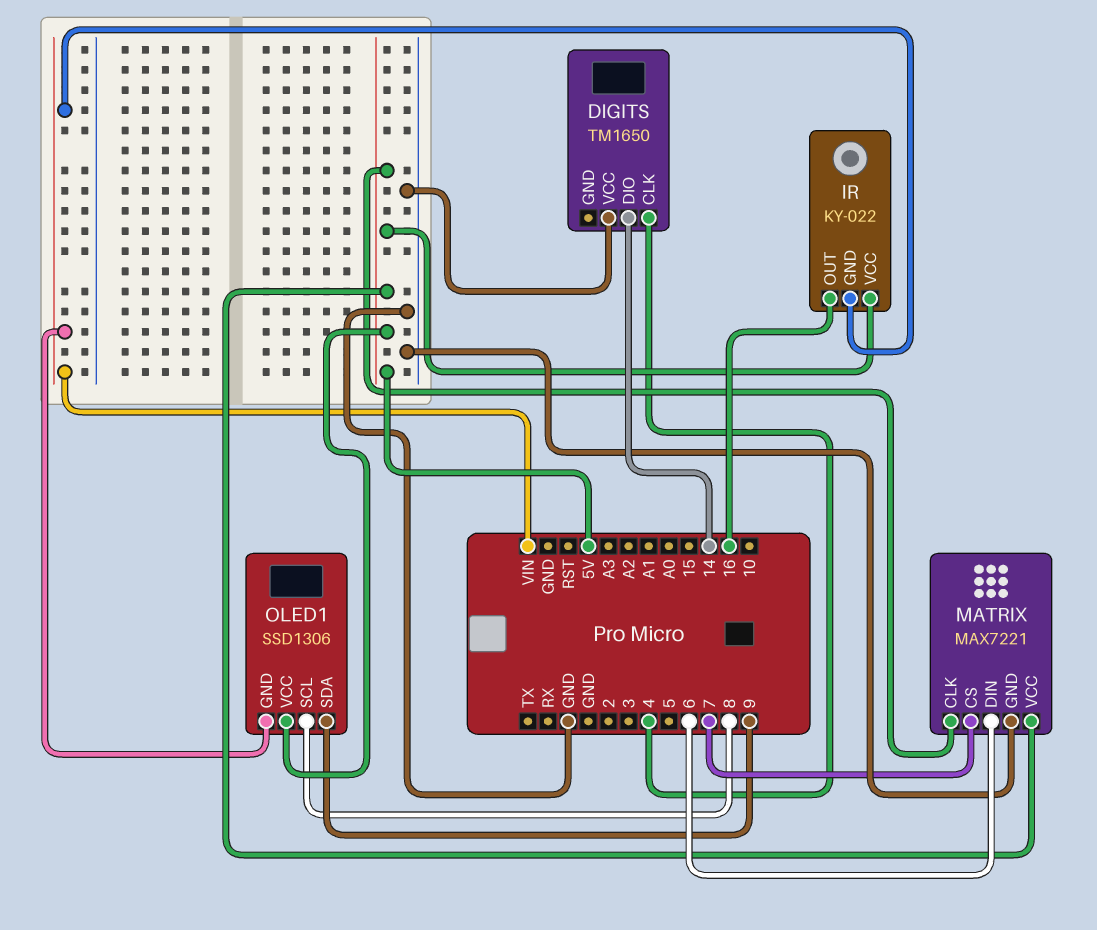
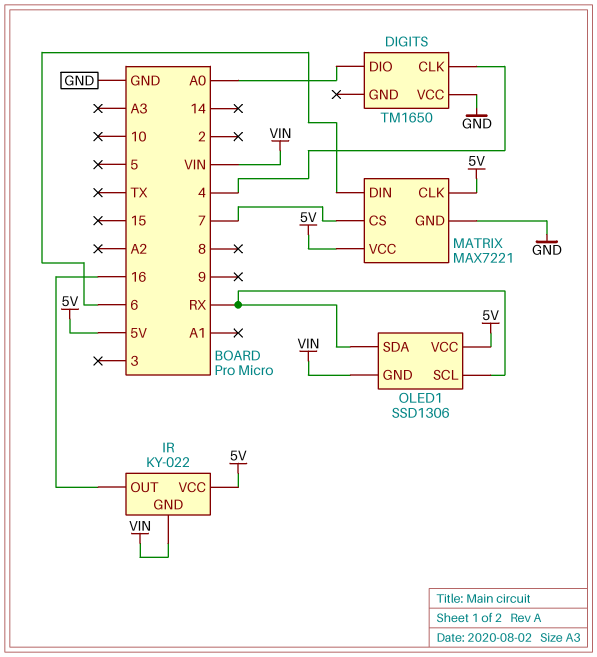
DIGITS pin DIO: 14 -> A0
OLED1 pin SCL: 8 -> RX
OLED1 pin SDA: 9 -> RX

